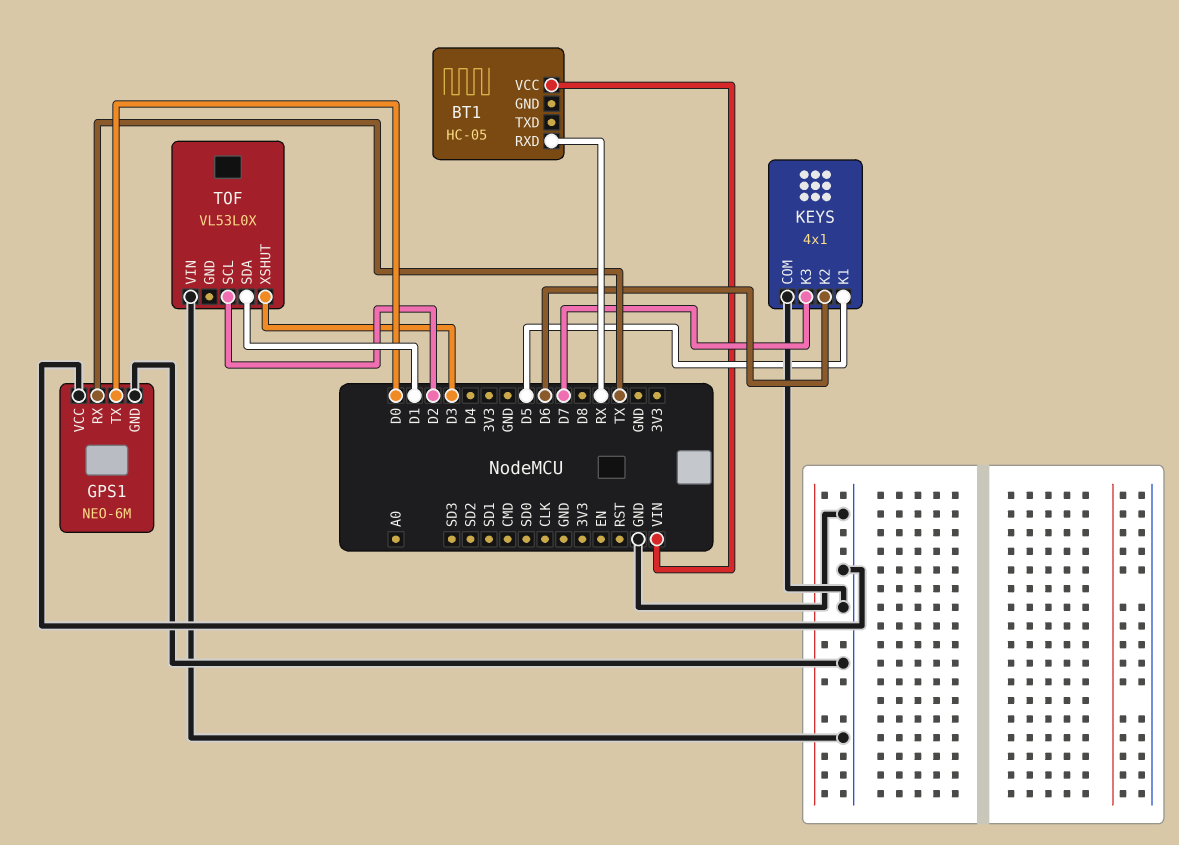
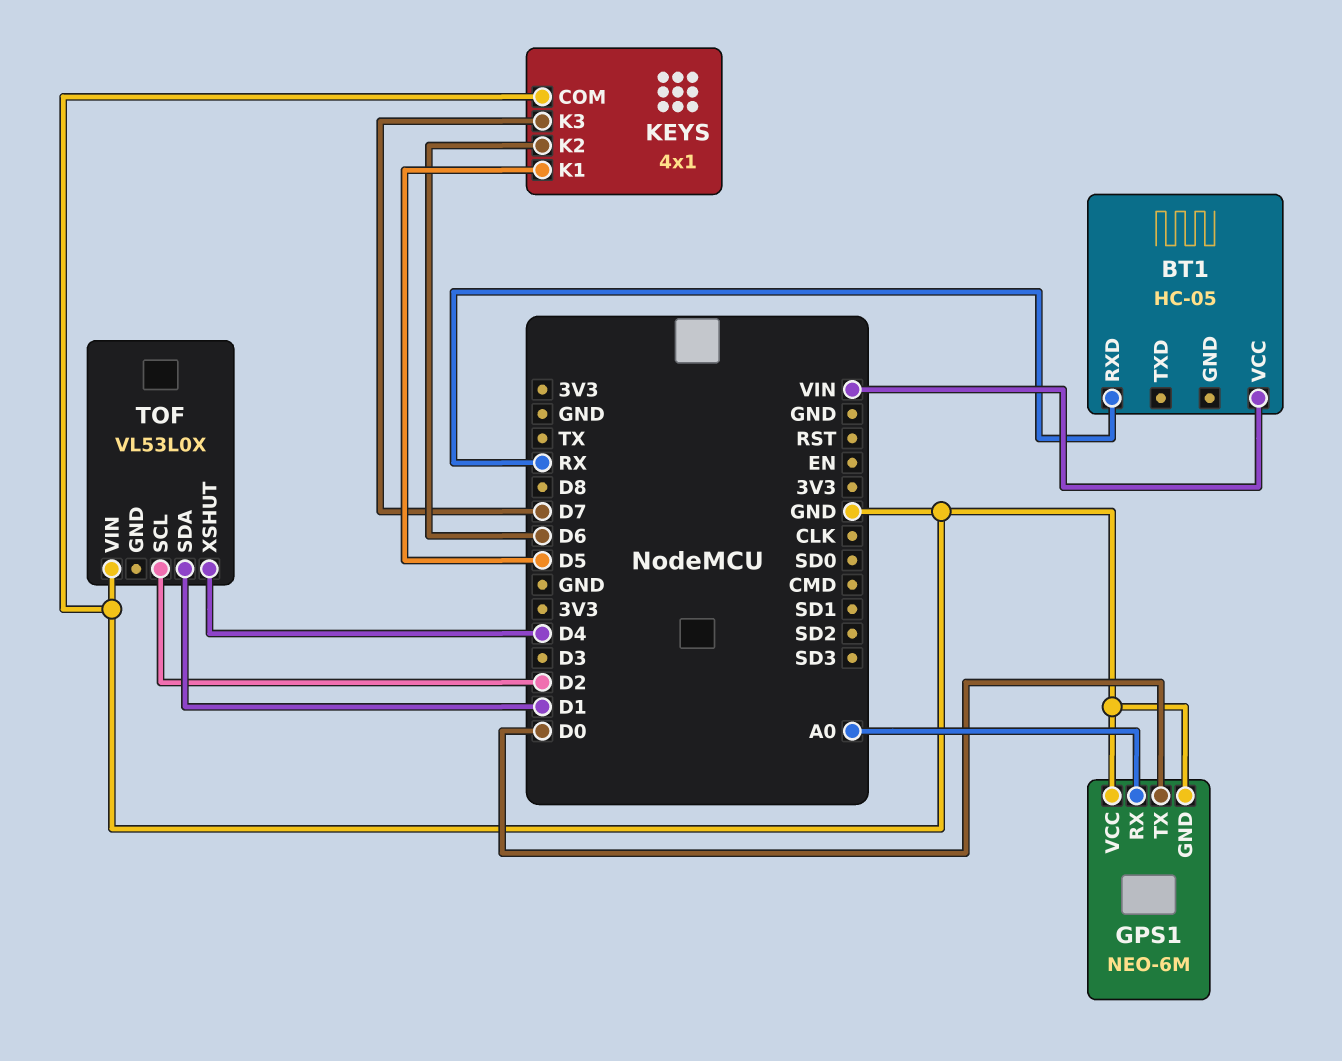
GPS1 pin RX: TX -> A0
TOF pin XSHUT: D3 -> D4

